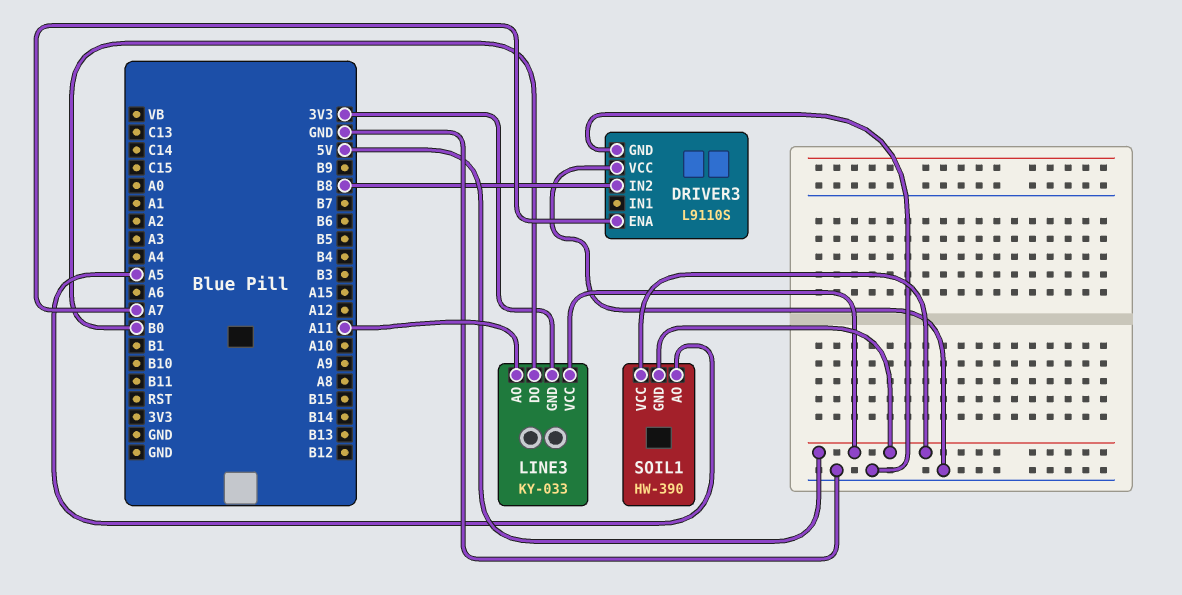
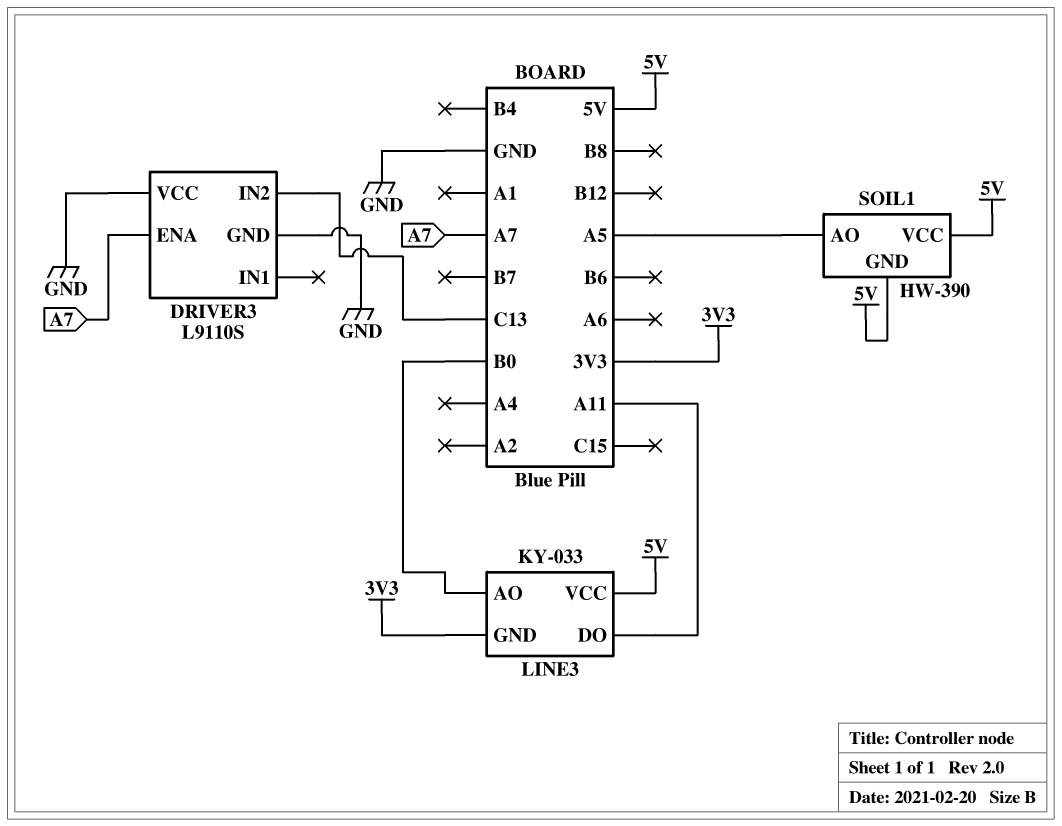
DRIVER3 pin IN2: B8 -> C13
LINE3 pin AO: A11 -> B0
LINE3 pin DO: B0 -> A11

